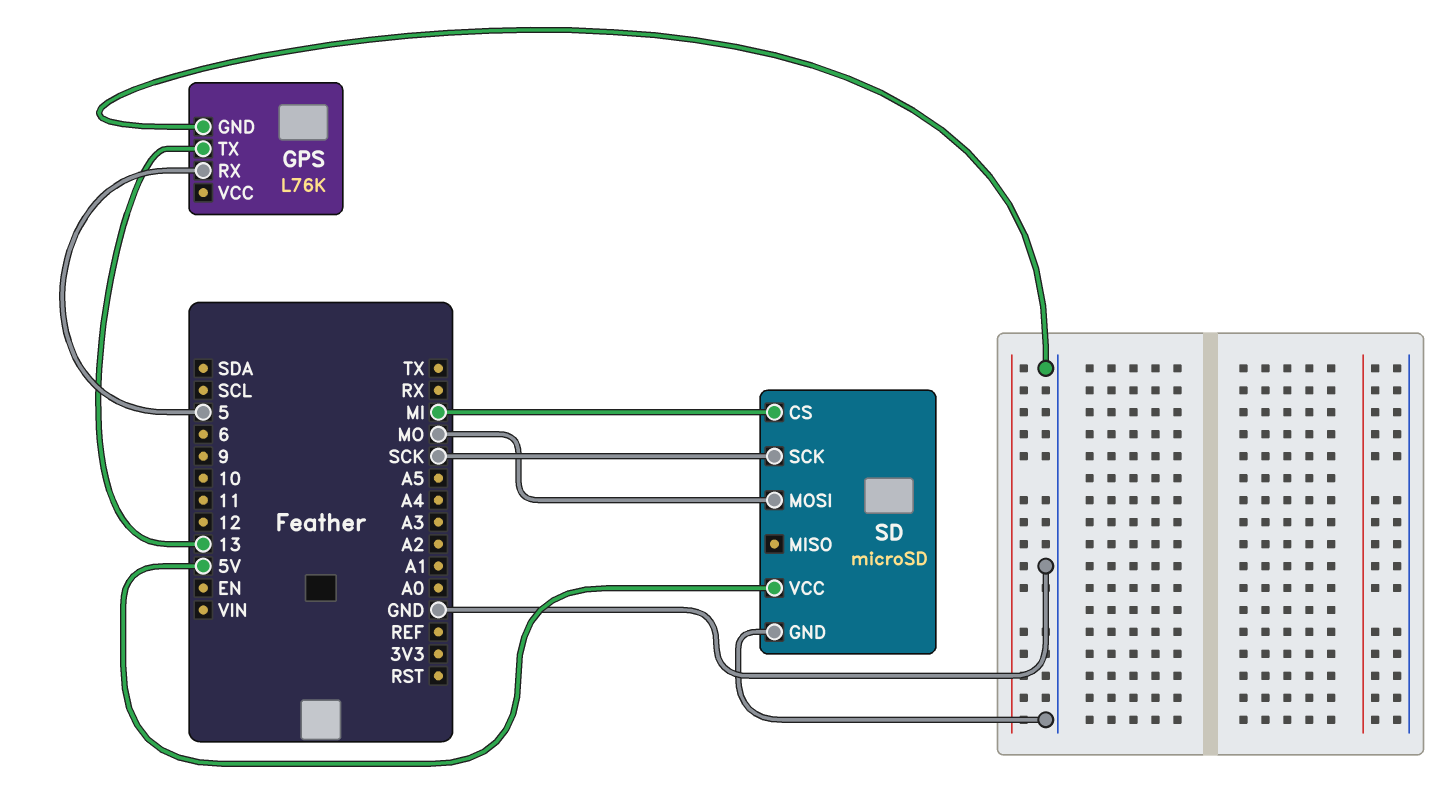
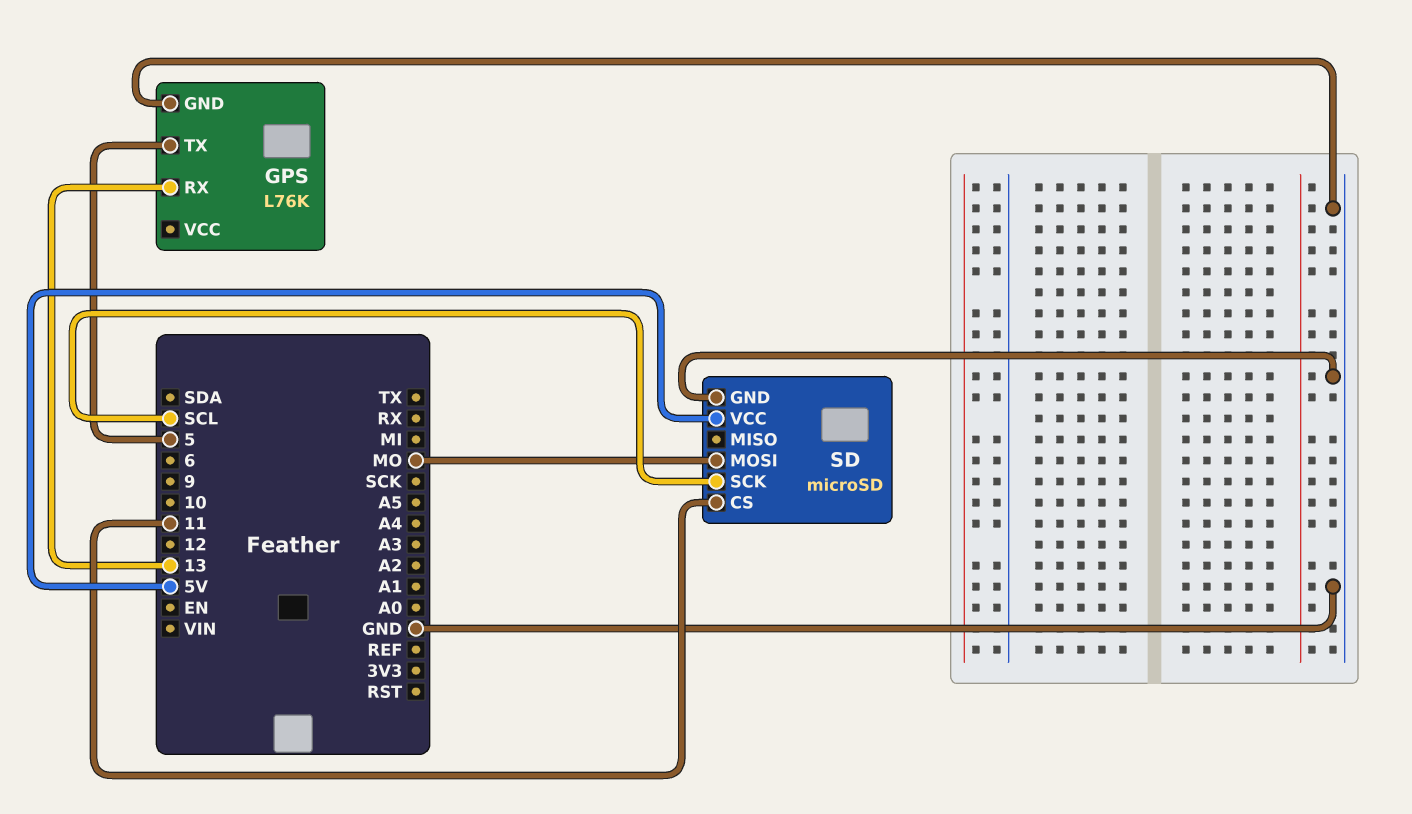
GPS pin RX: 5 -> 13
GPS pin TX: 13 -> 5
SD pin CS: MI -> 11
SD pin SCK: SCK -> SCL

